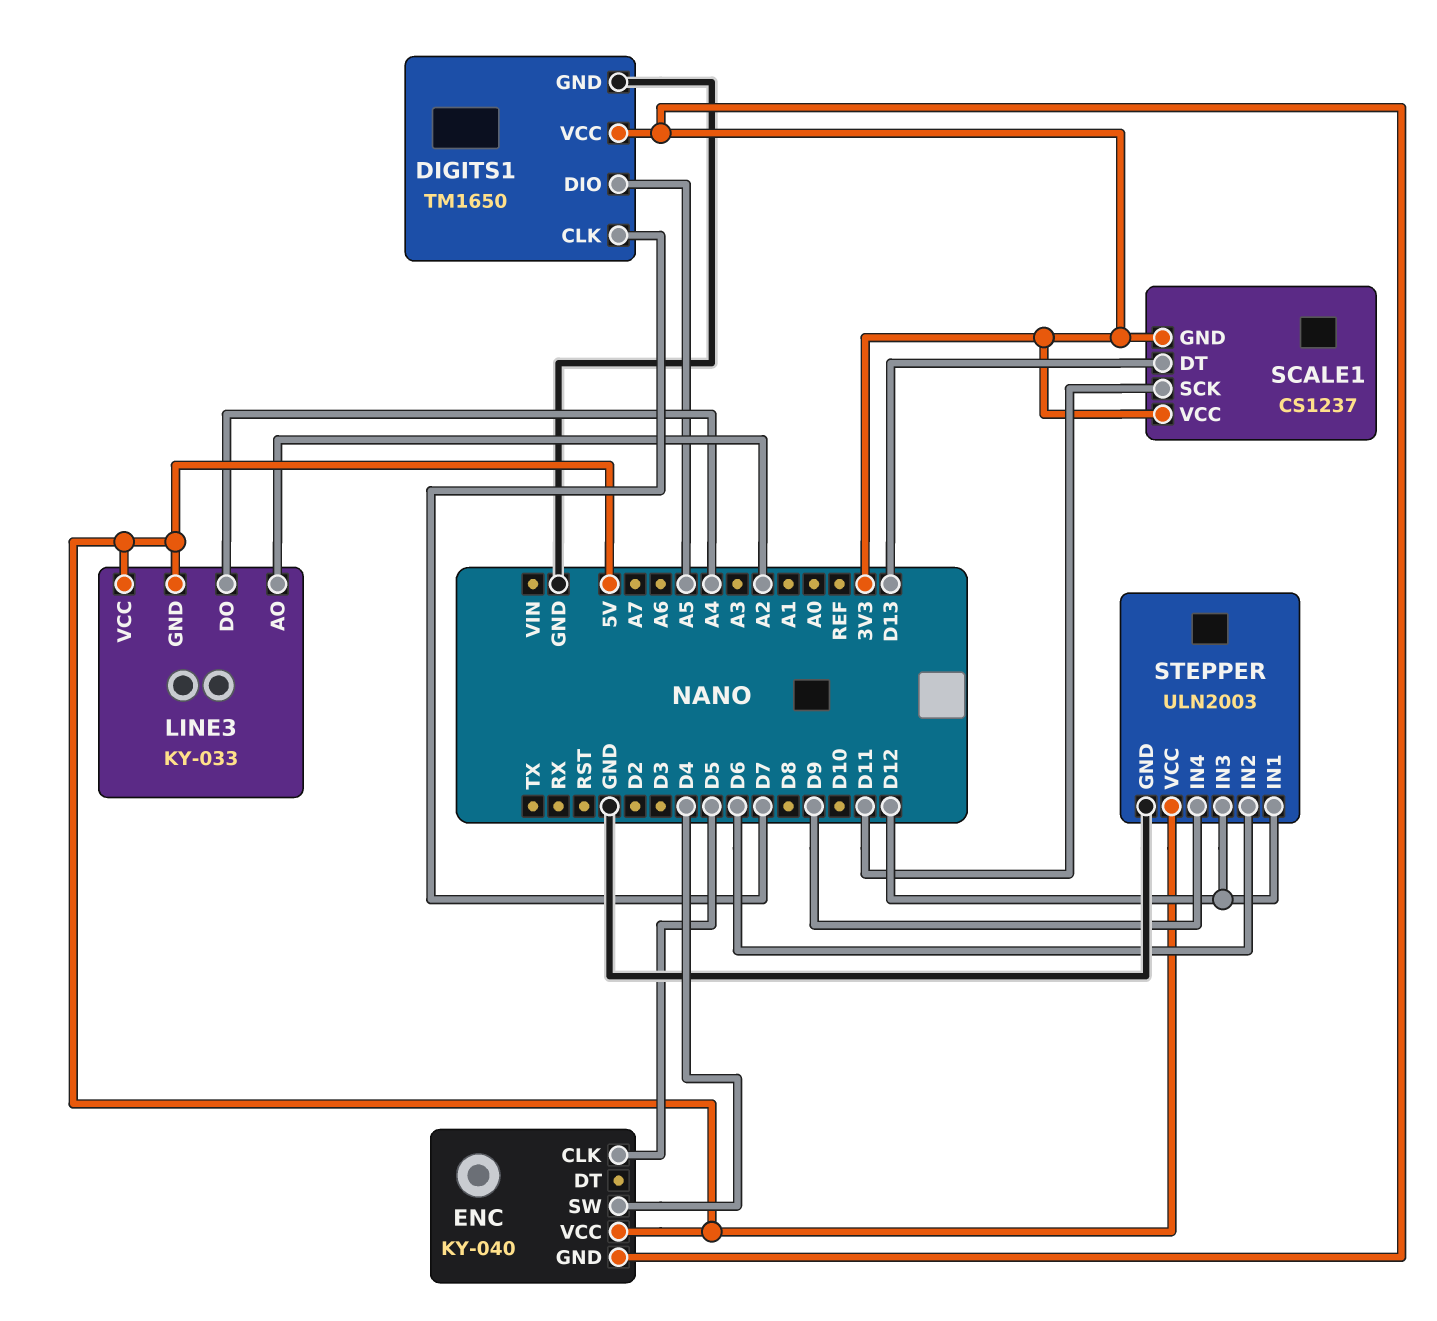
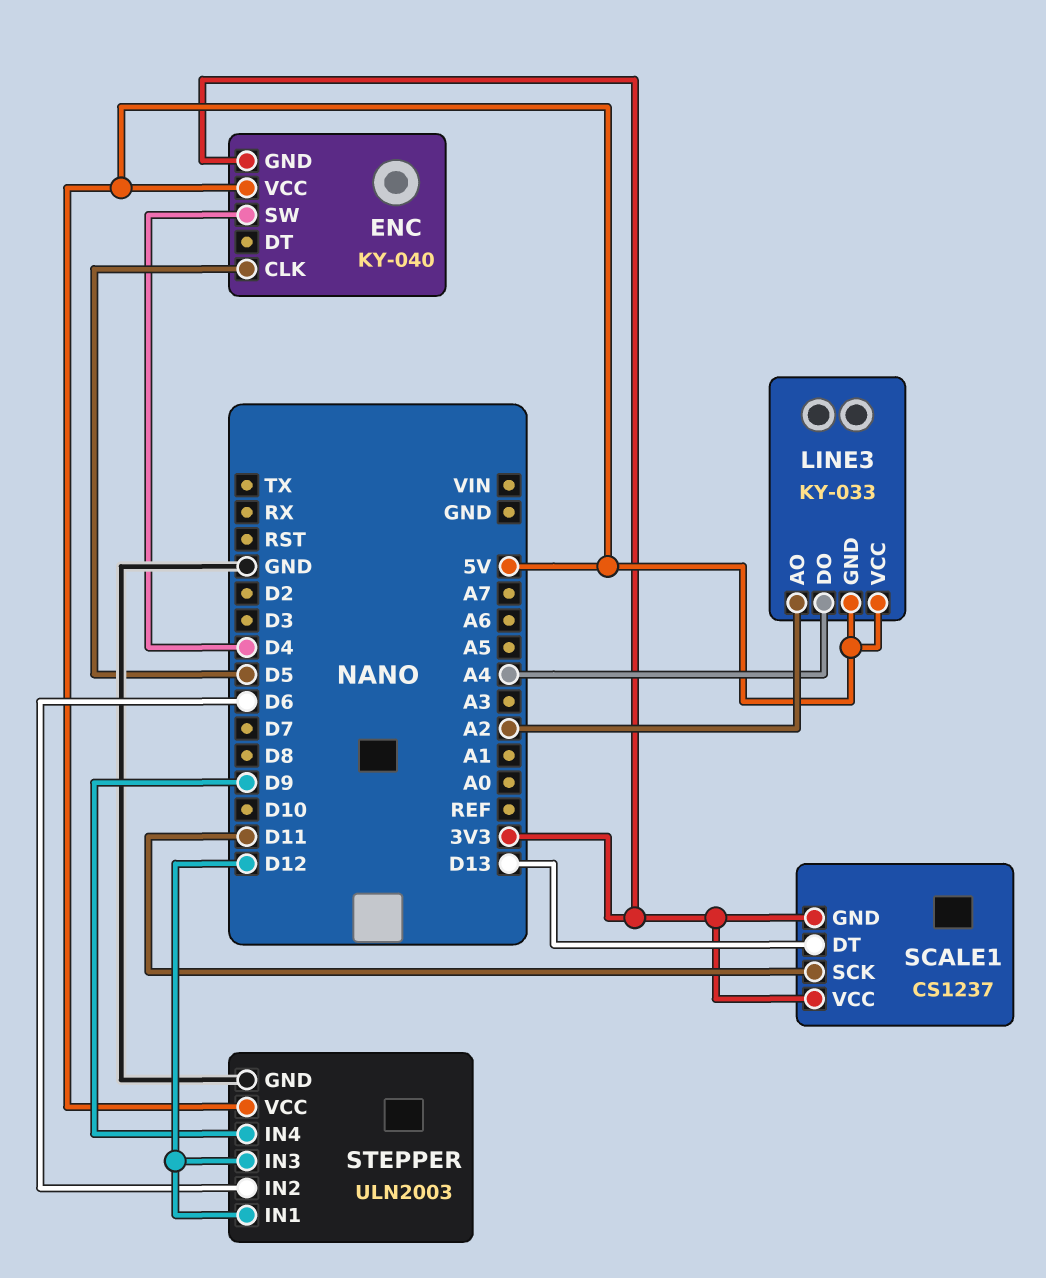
DIGITS1: TM1650 -> none
DIGITS1 pin CLK: D7 -> none
DIGITS1 pin DIO: A5 -> none
DIGITS1 pin GND: GND -> none
DIGITS1 pin VCC: 3V3 -> none

